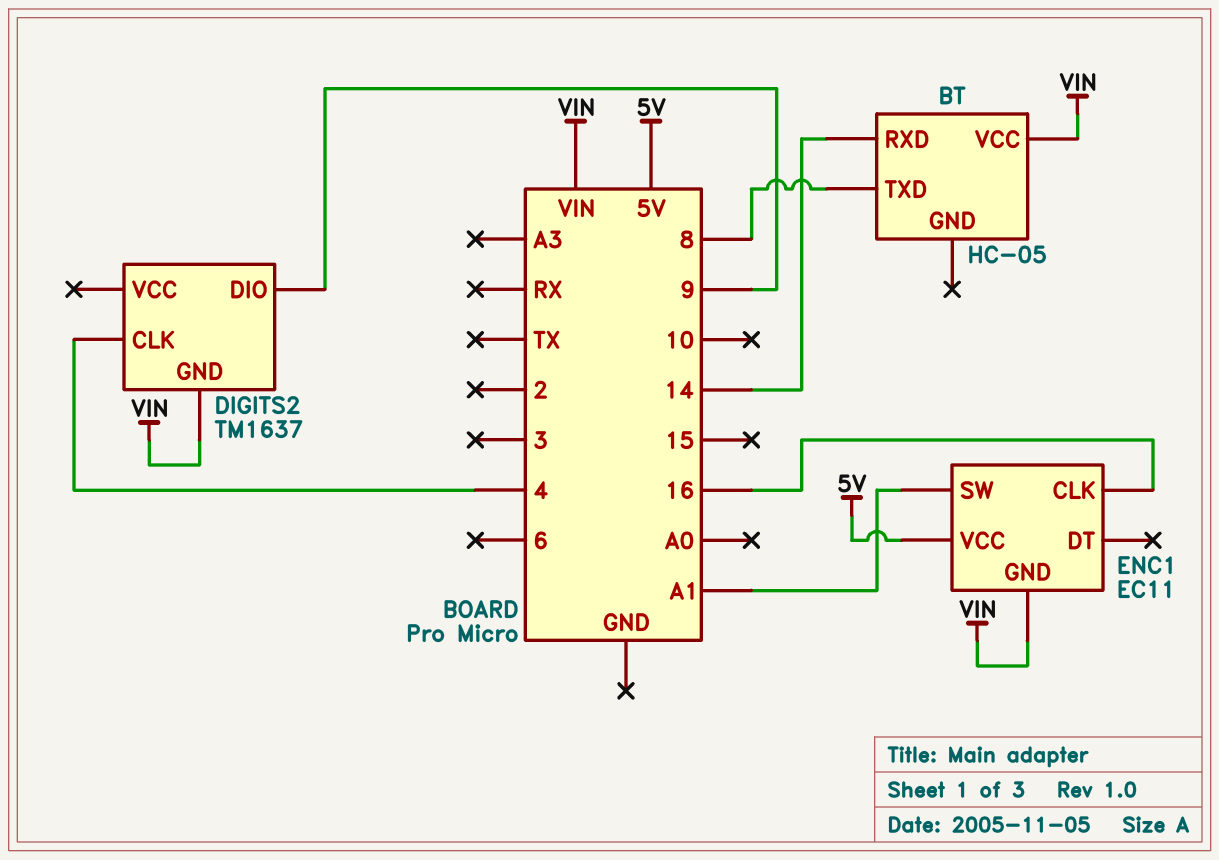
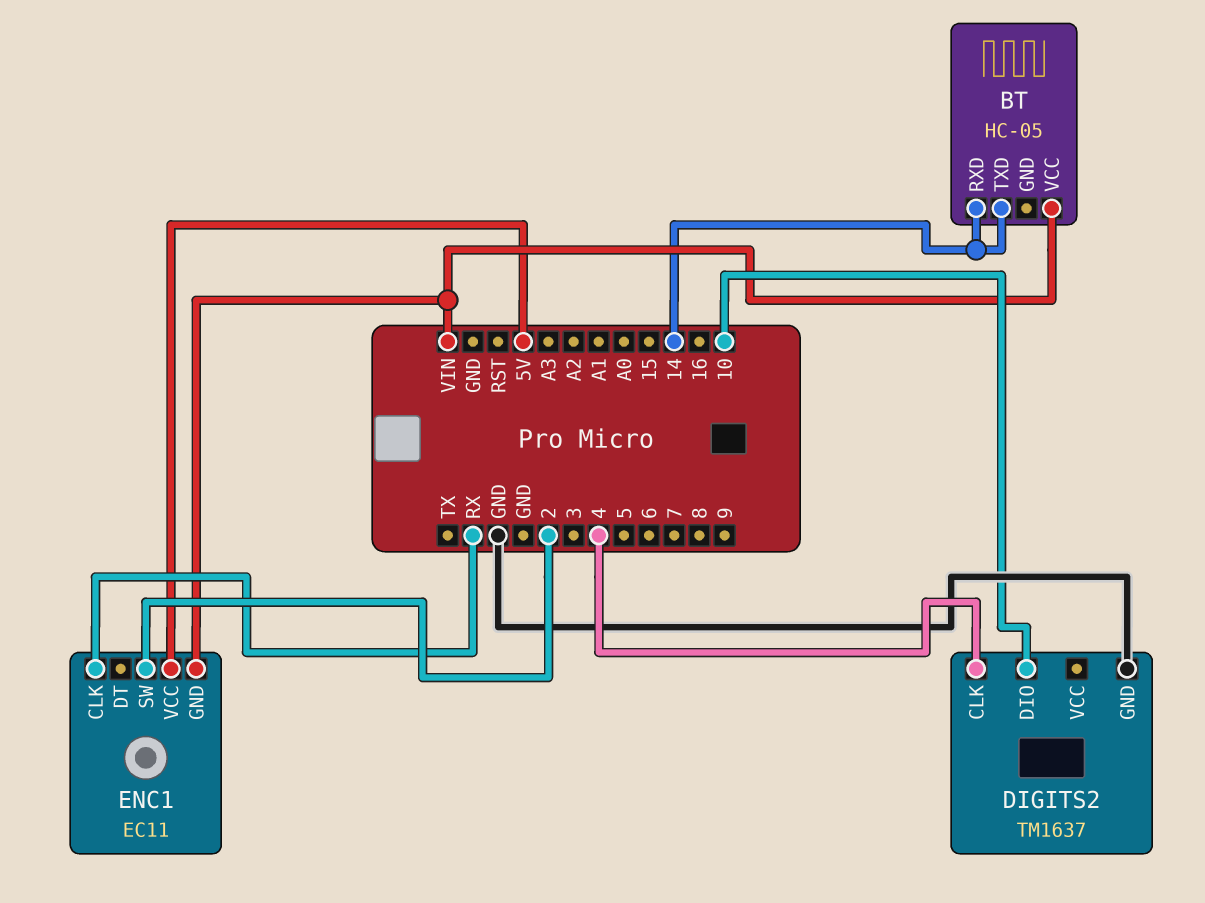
BT pin TXD: 8 -> 14
DIGITS2 pin DIO: 9 -> 10
DIGITS2 pin GND: VIN -> GND
ENC1 pin CLK: 16 -> RX
ENC1 pin SW: A1 -> 2

